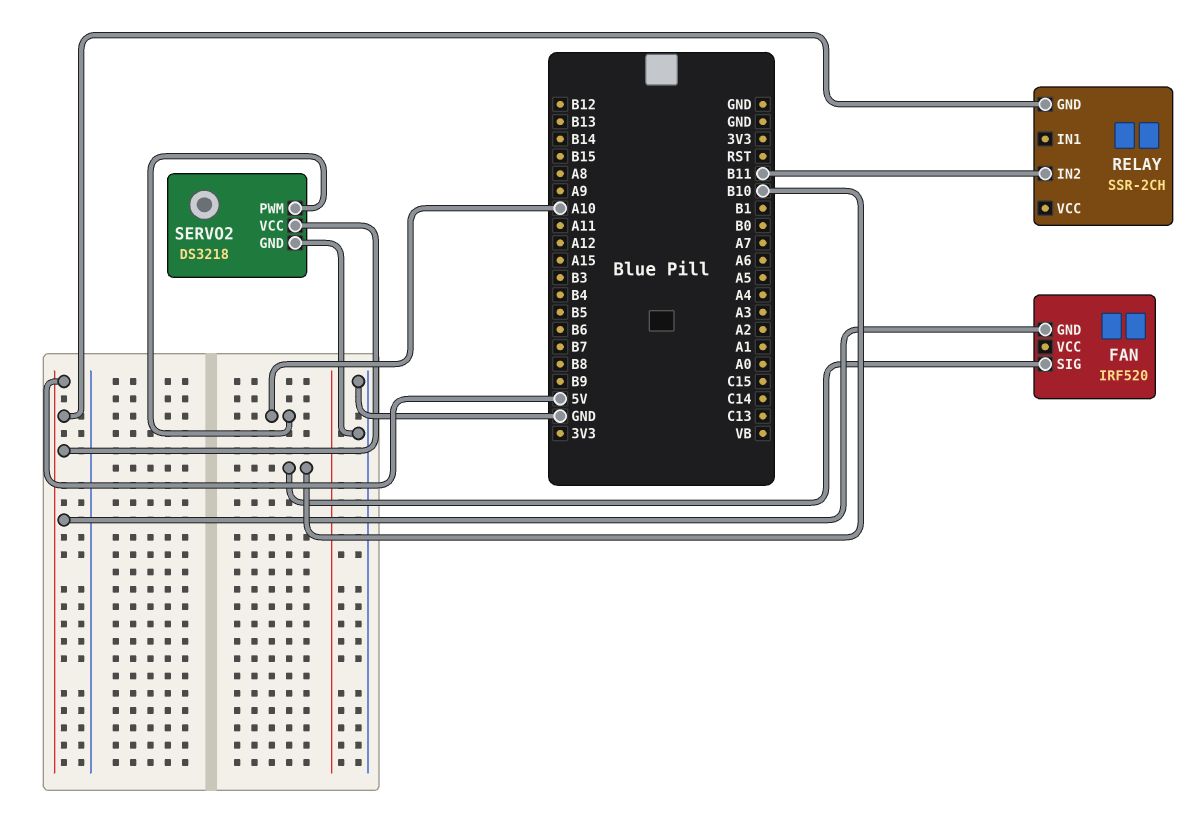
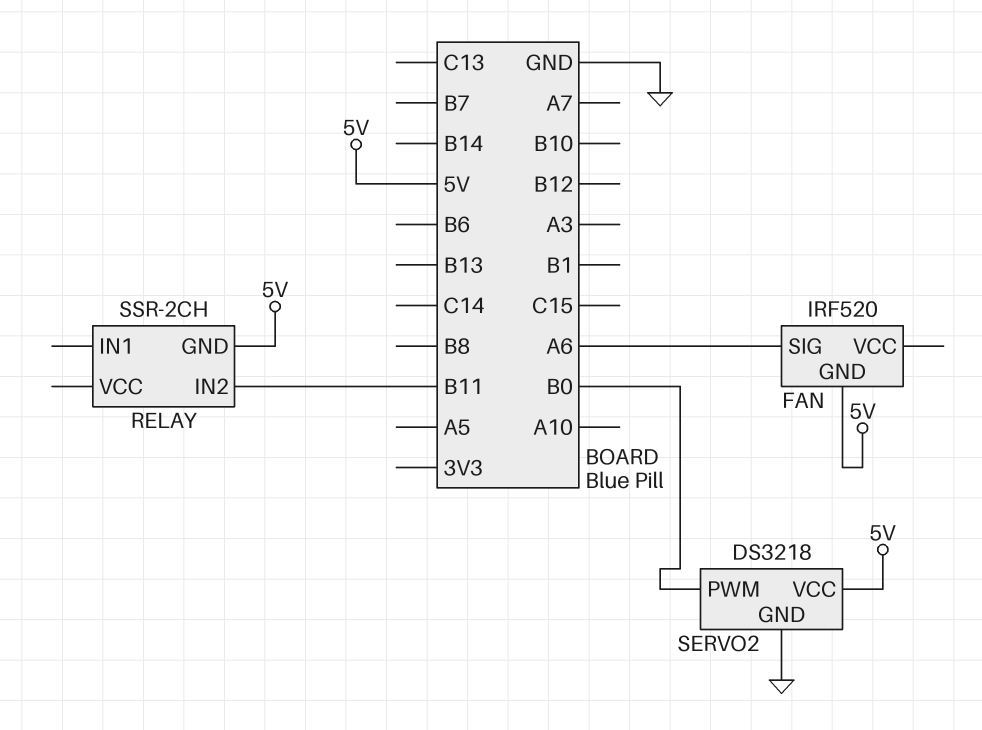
FAN pin SIG: B10 -> A6
SERVO2 pin PWM: A10 -> B0

